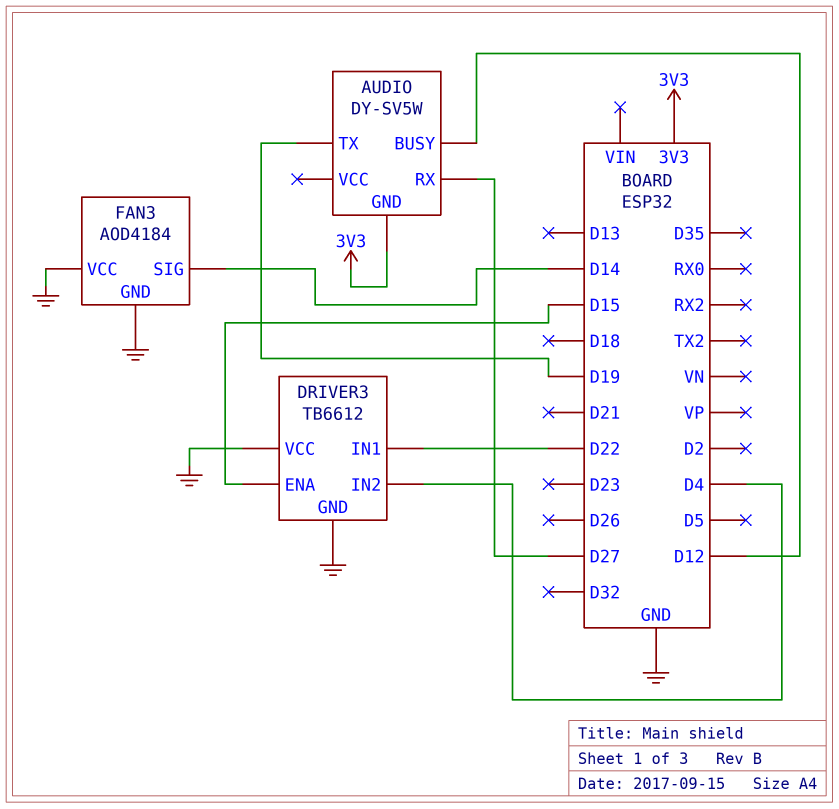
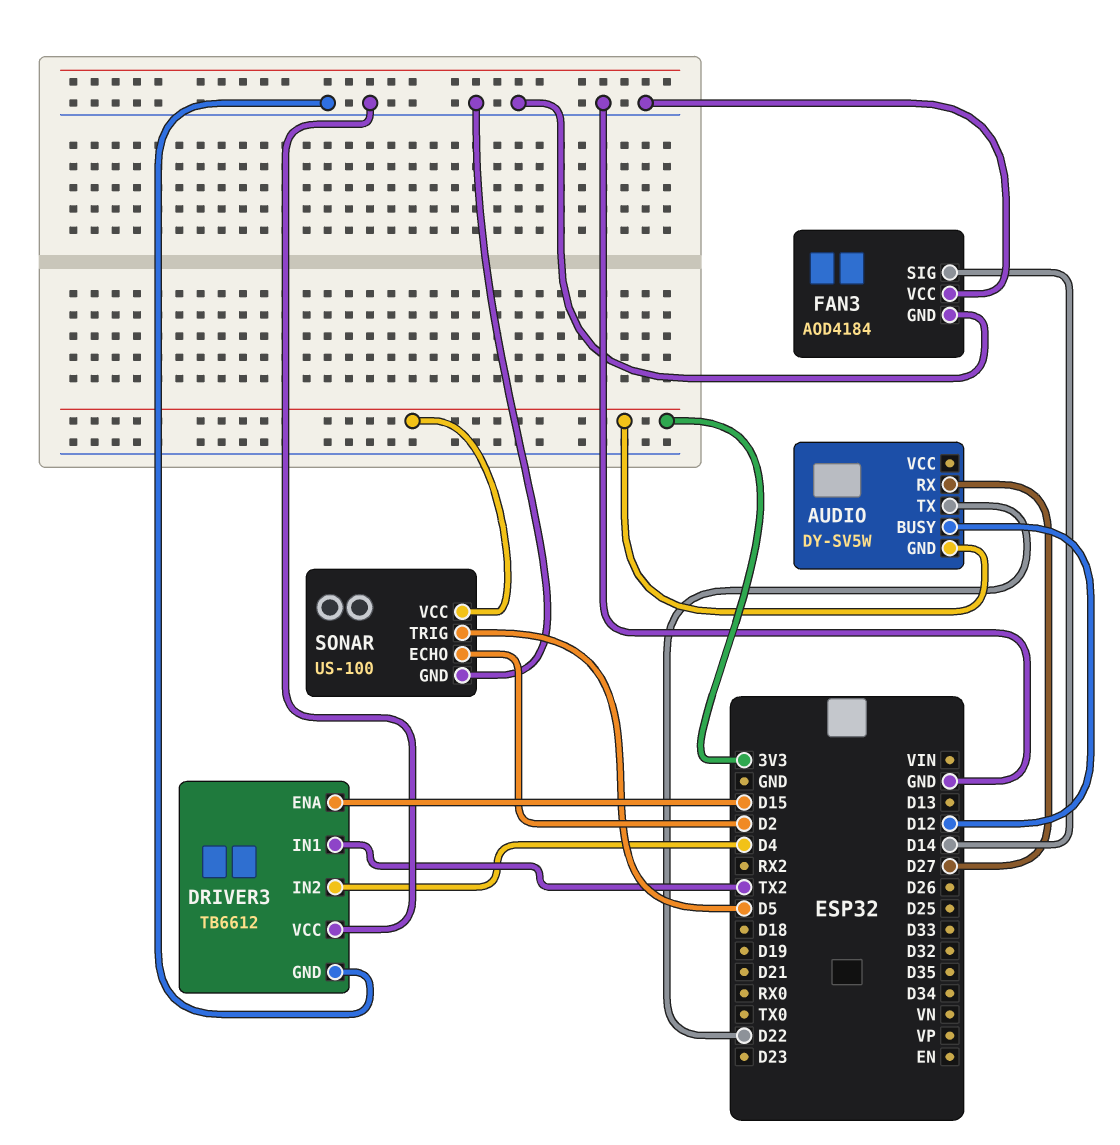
AUDIO pin TX: D19 -> D22
DRIVER3 pin IN1: D22 -> TX2
SONAR: none -> US-100
SONAR pin ECHO: none -> D2
SONAR pin GND: none -> GND
SONAR pin TRIG: none -> D5
SONAR pin VCC: none -> 3V3

